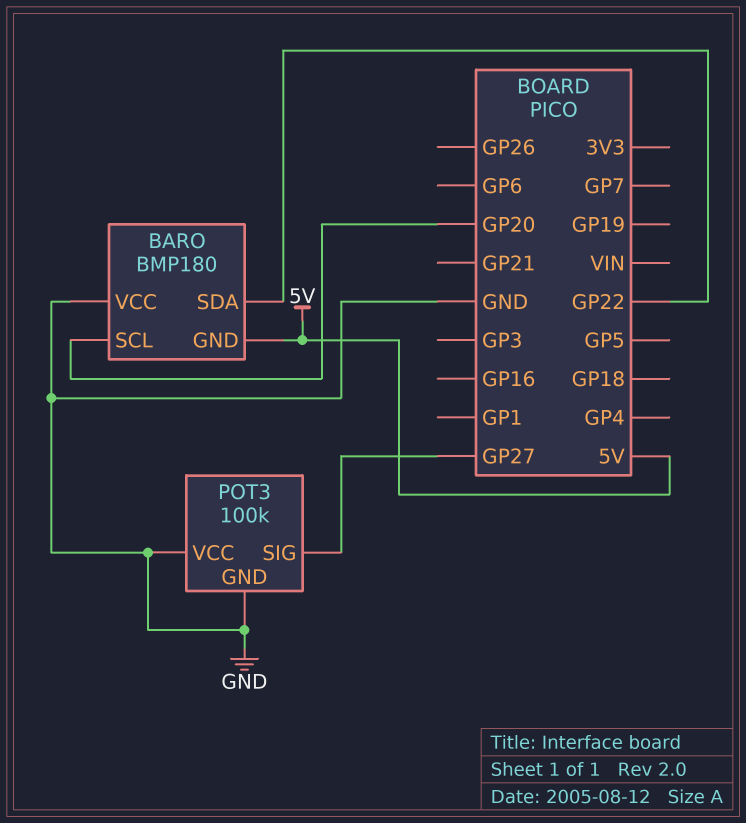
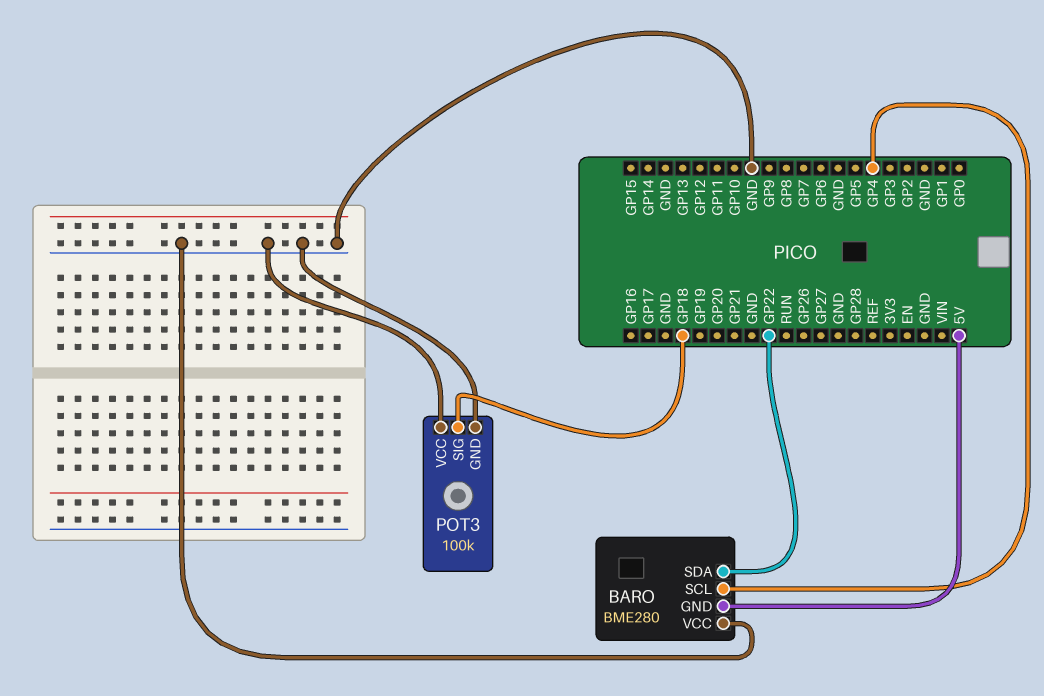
BARO: BMP180 -> BME280
BARO pin SCL: GP20 -> GP4
POT3 pin SIG: GP27 -> GP18

